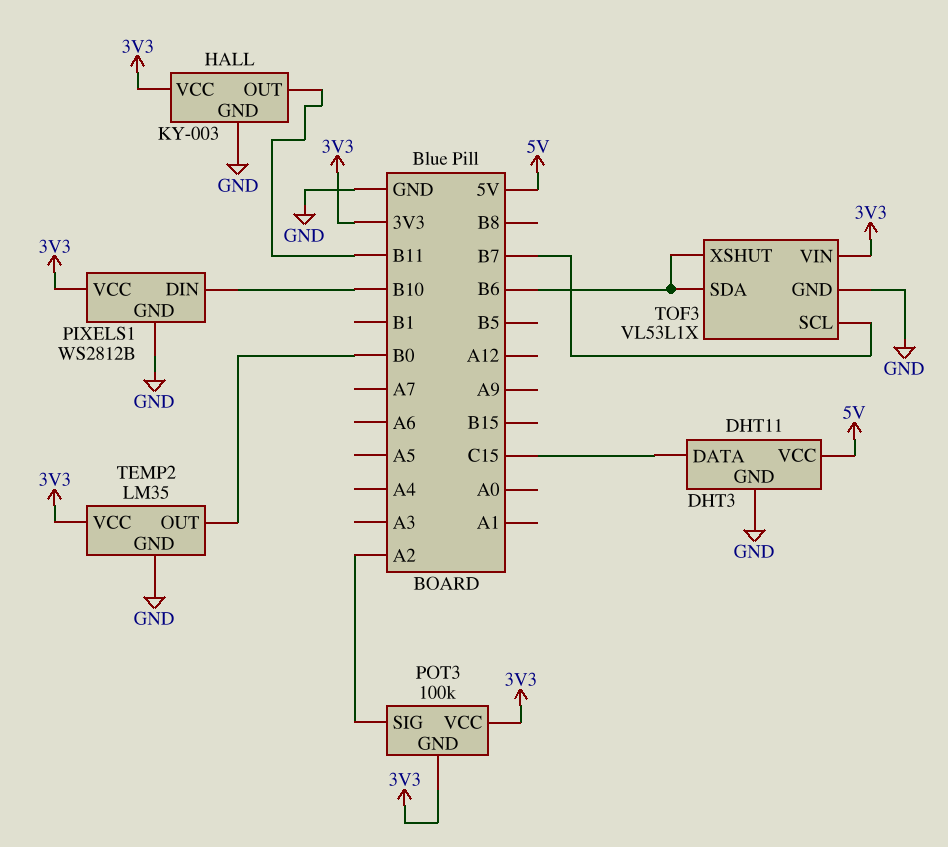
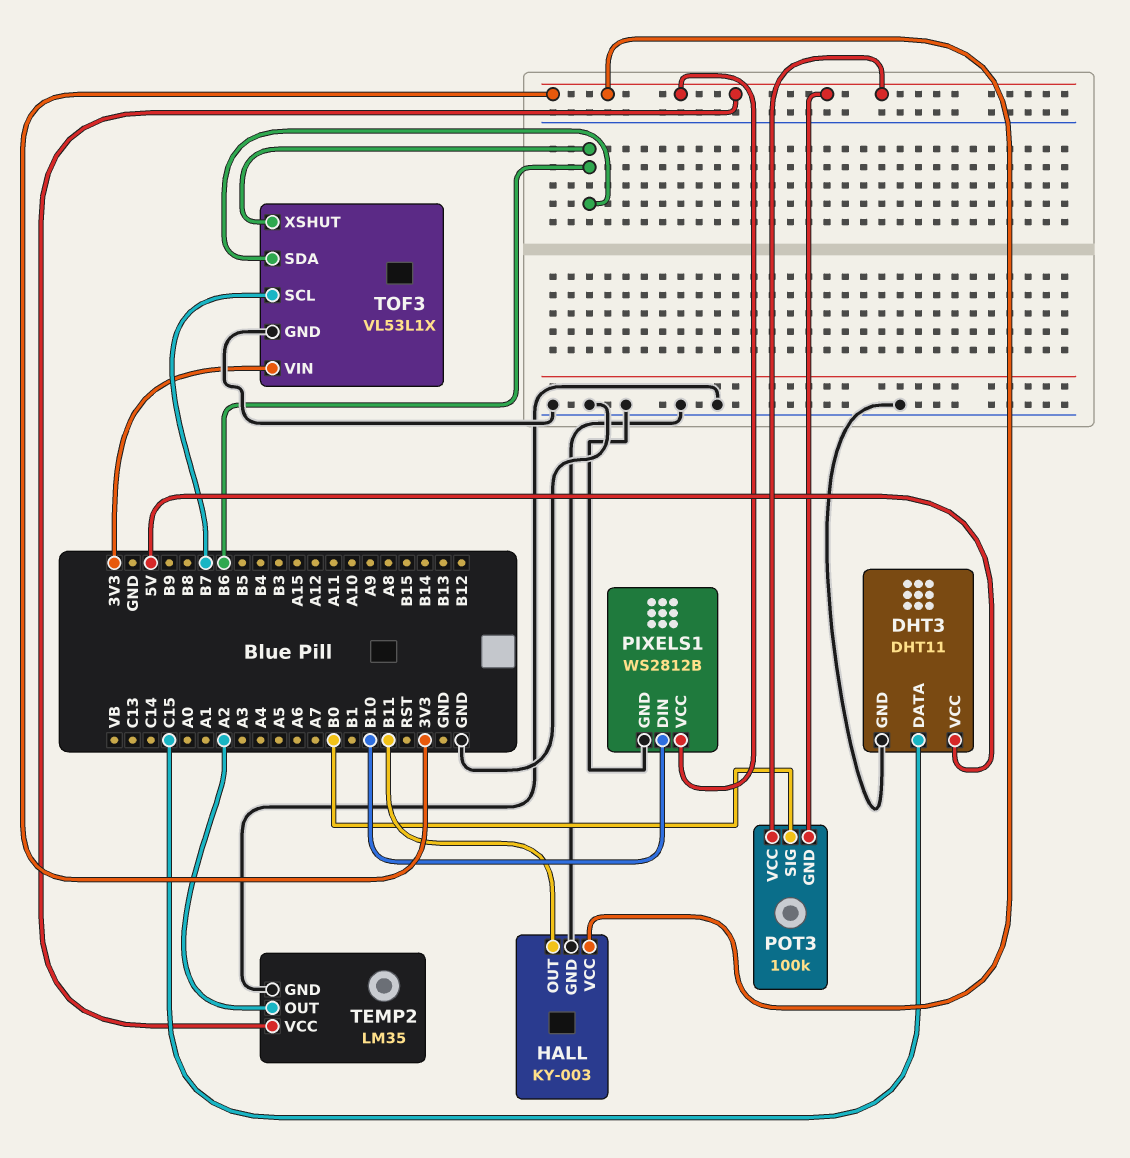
POT3 pin SIG: A2 -> B0
TEMP2 pin OUT: B0 -> A2

